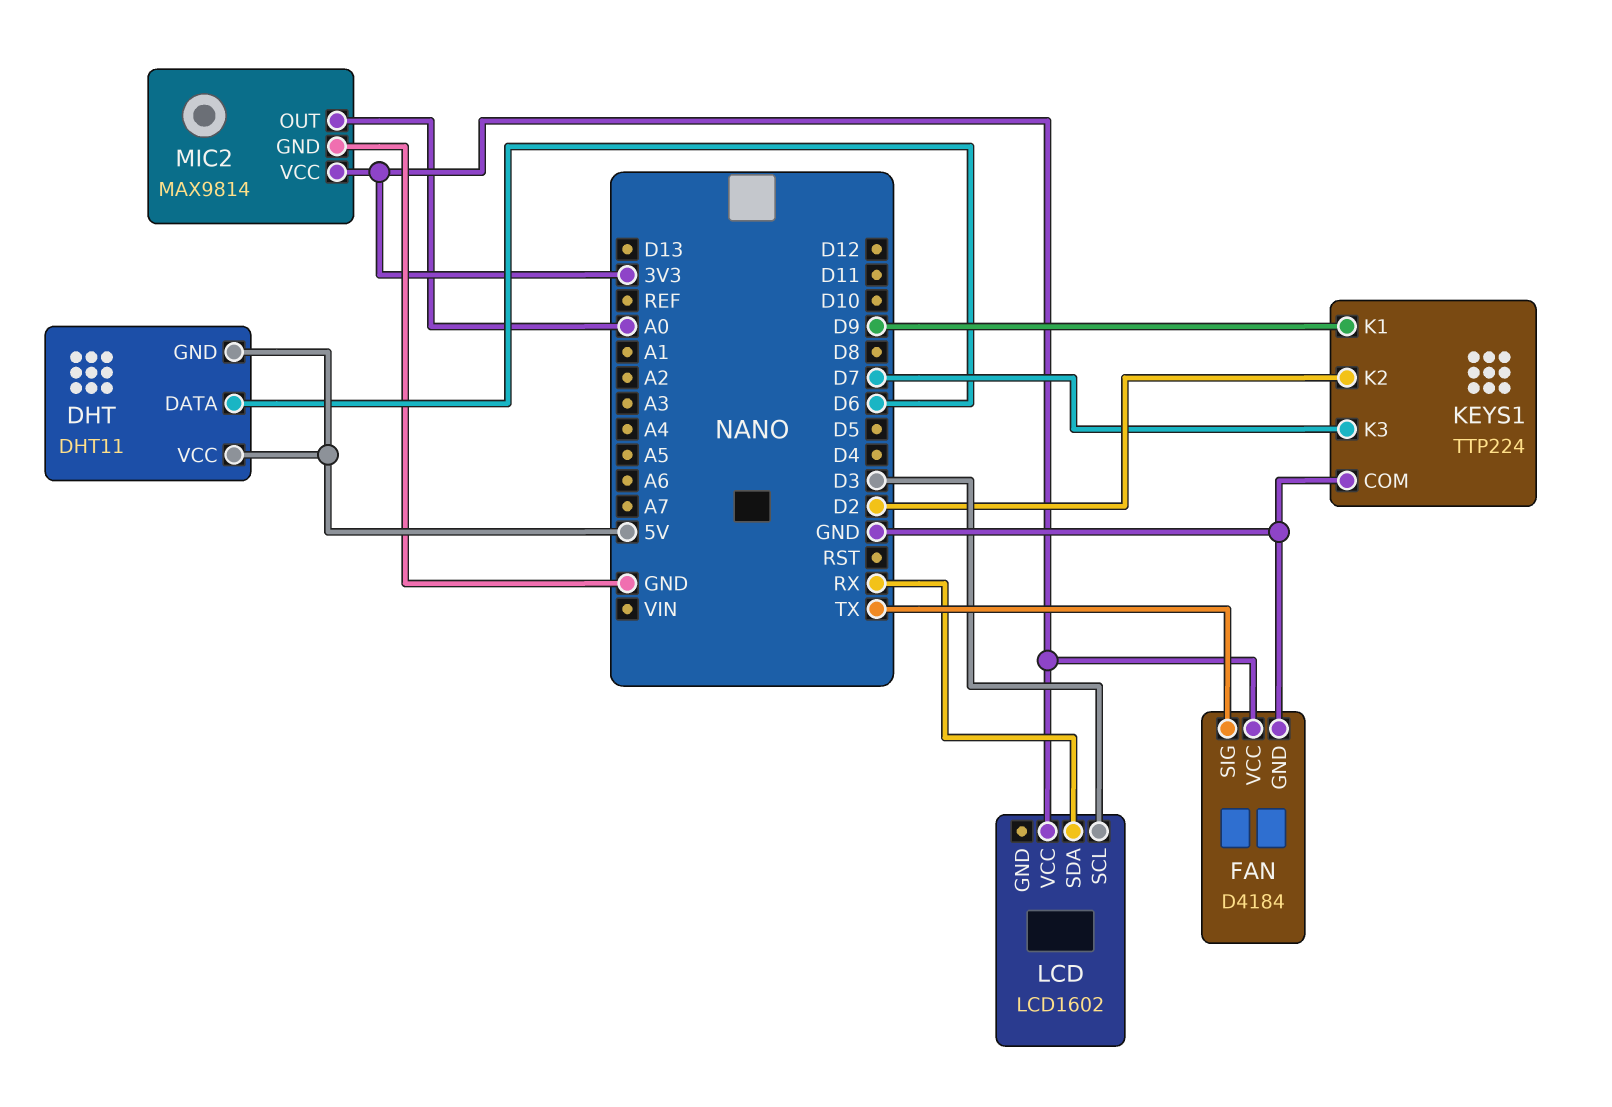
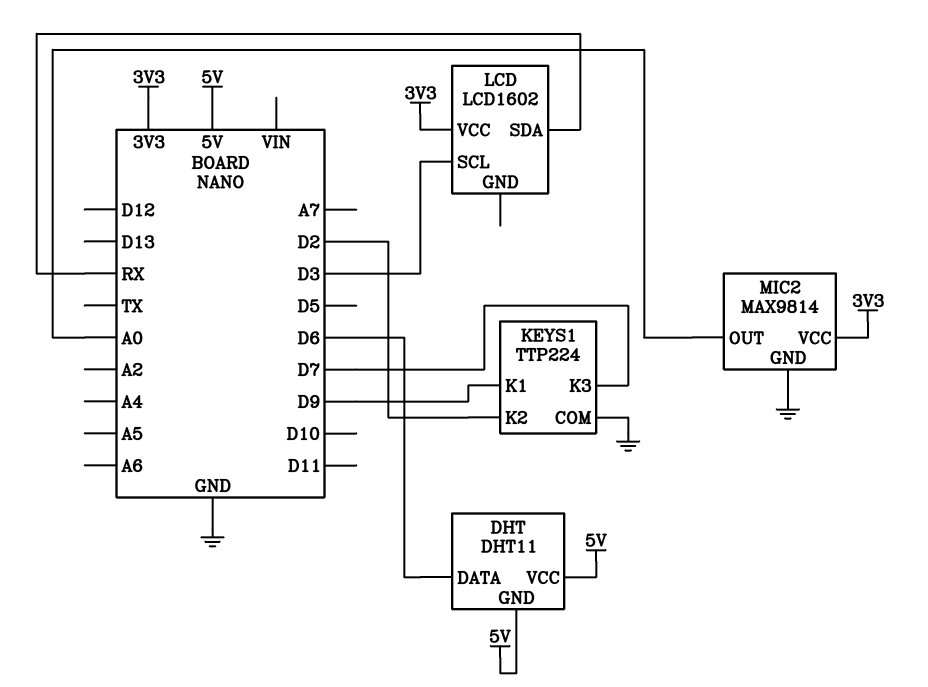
FAN: D4184 -> none
FAN pin GND: GND -> none
FAN pin SIG: TX -> none
FAN pin VCC: 3V3 -> none

